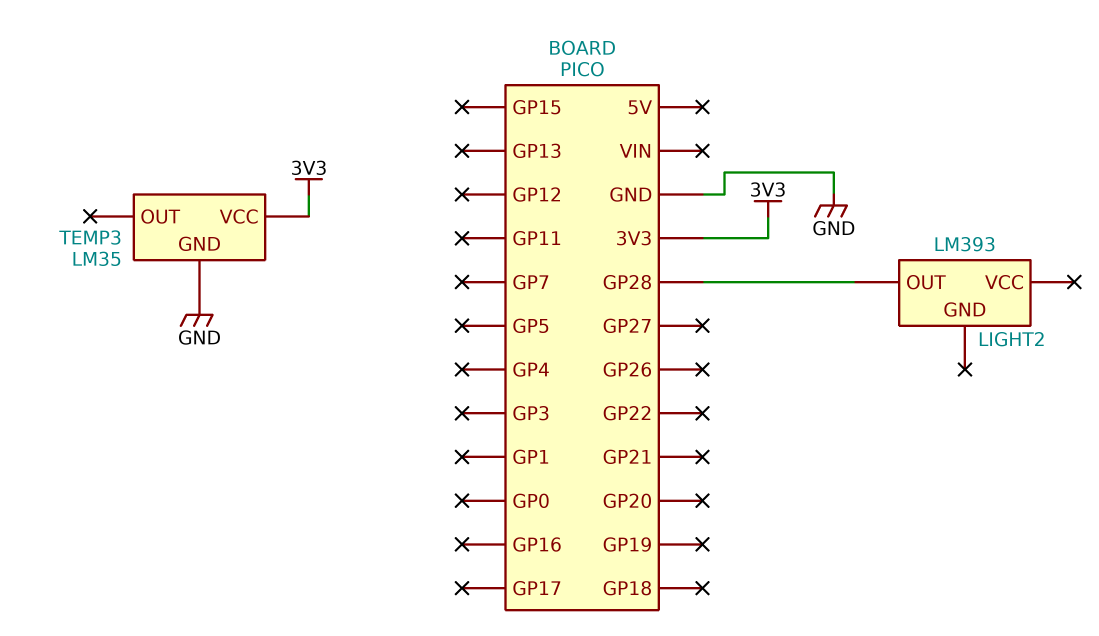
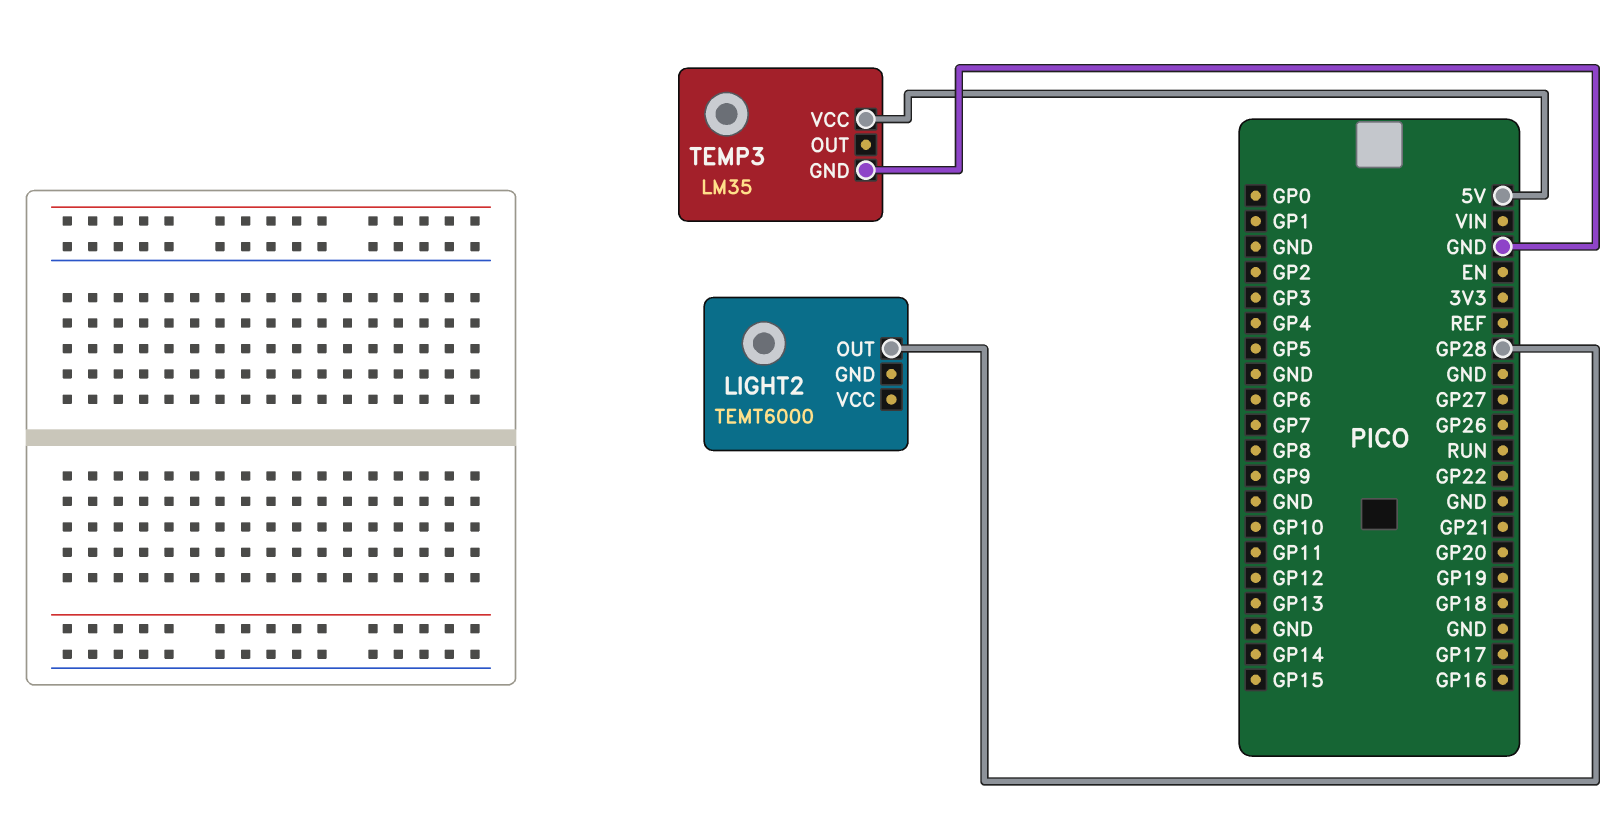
LIGHT2: LM393 -> TEMT6000
TEMP3 pin VCC: 3V3 -> 5V

